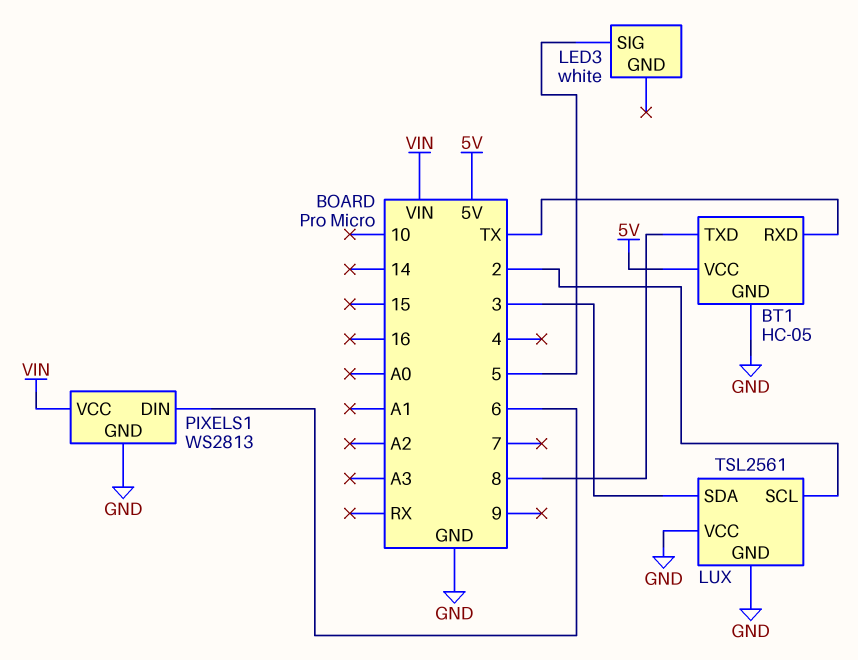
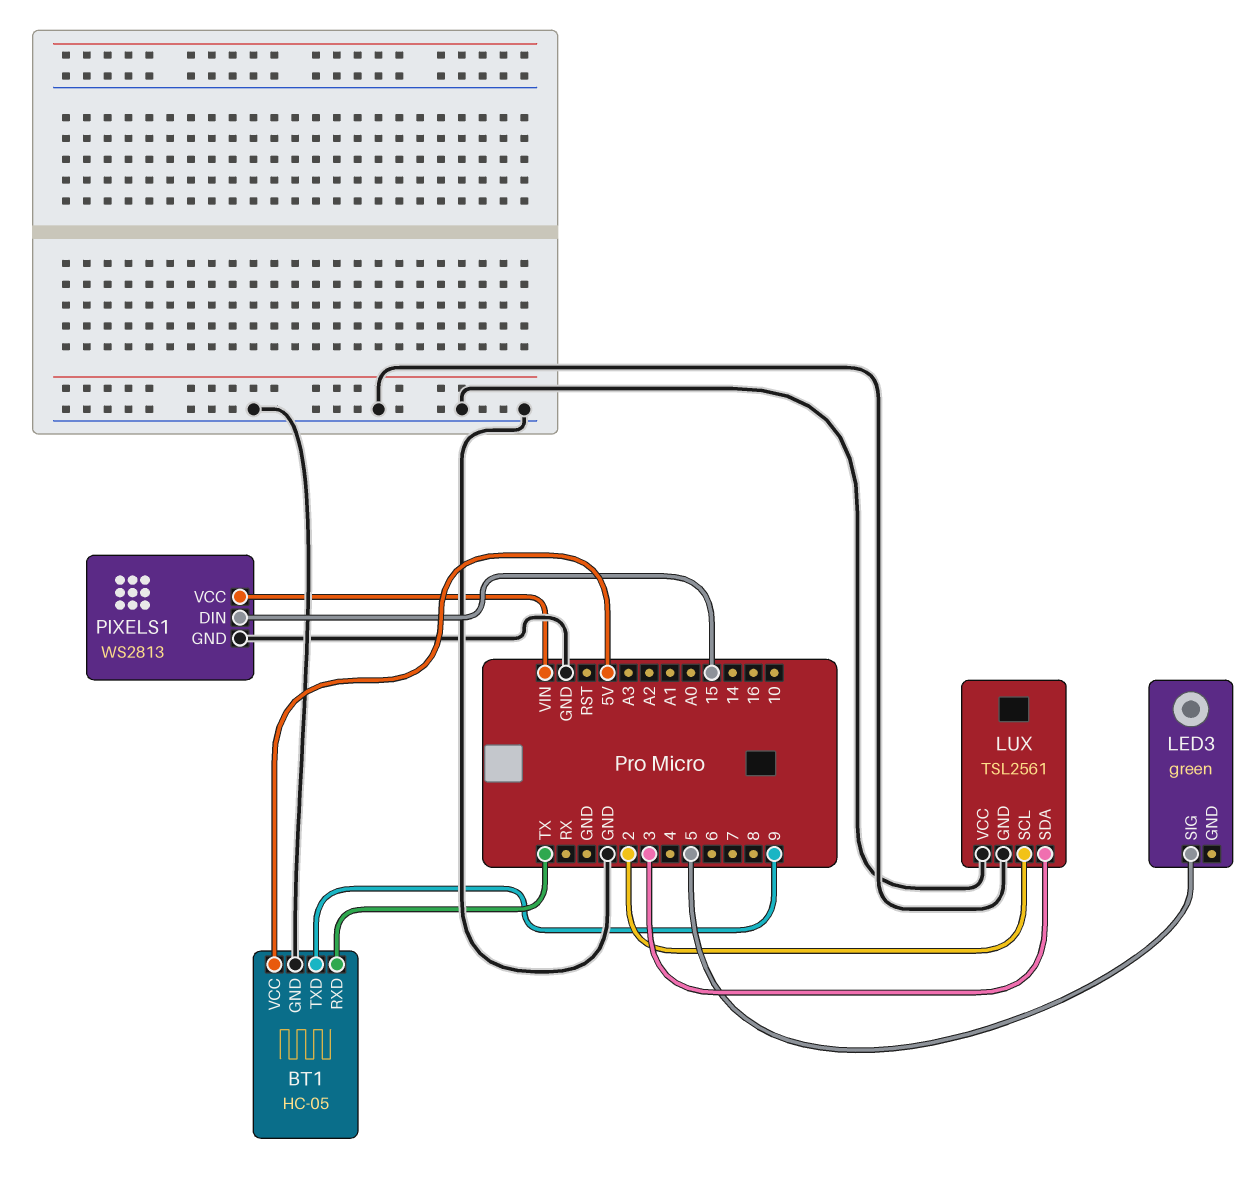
BT1 pin TXD: 8 -> 9
LED3: white -> green
PIXELS1 pin DIN: 6 -> 15

